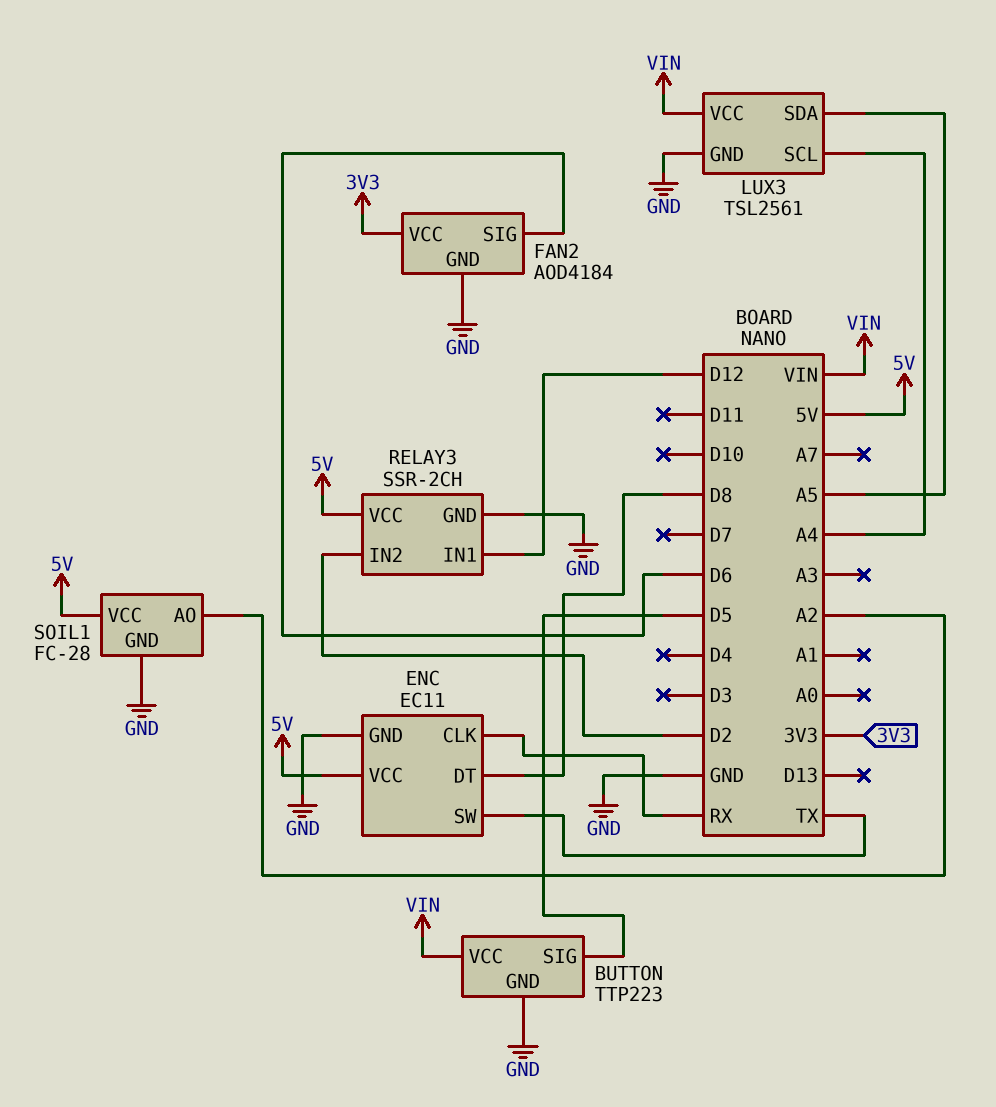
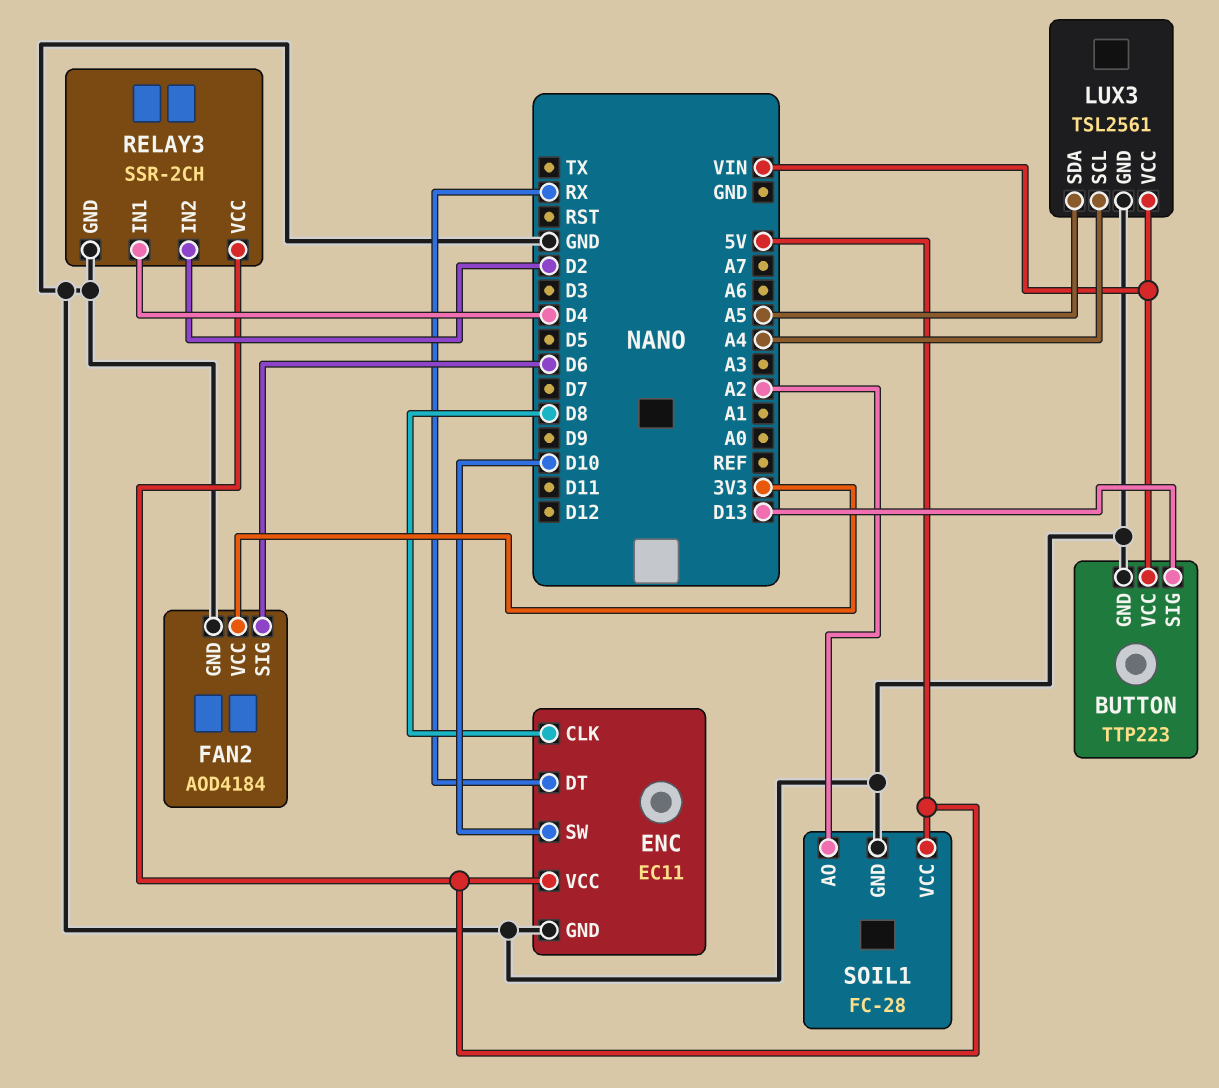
BUTTON pin SIG: D5 -> D13
ENC pin CLK: RX -> D8
ENC pin DT: D8 -> RX
ENC pin SW: TX -> D10
RELAY3 pin IN1: D12 -> D4

